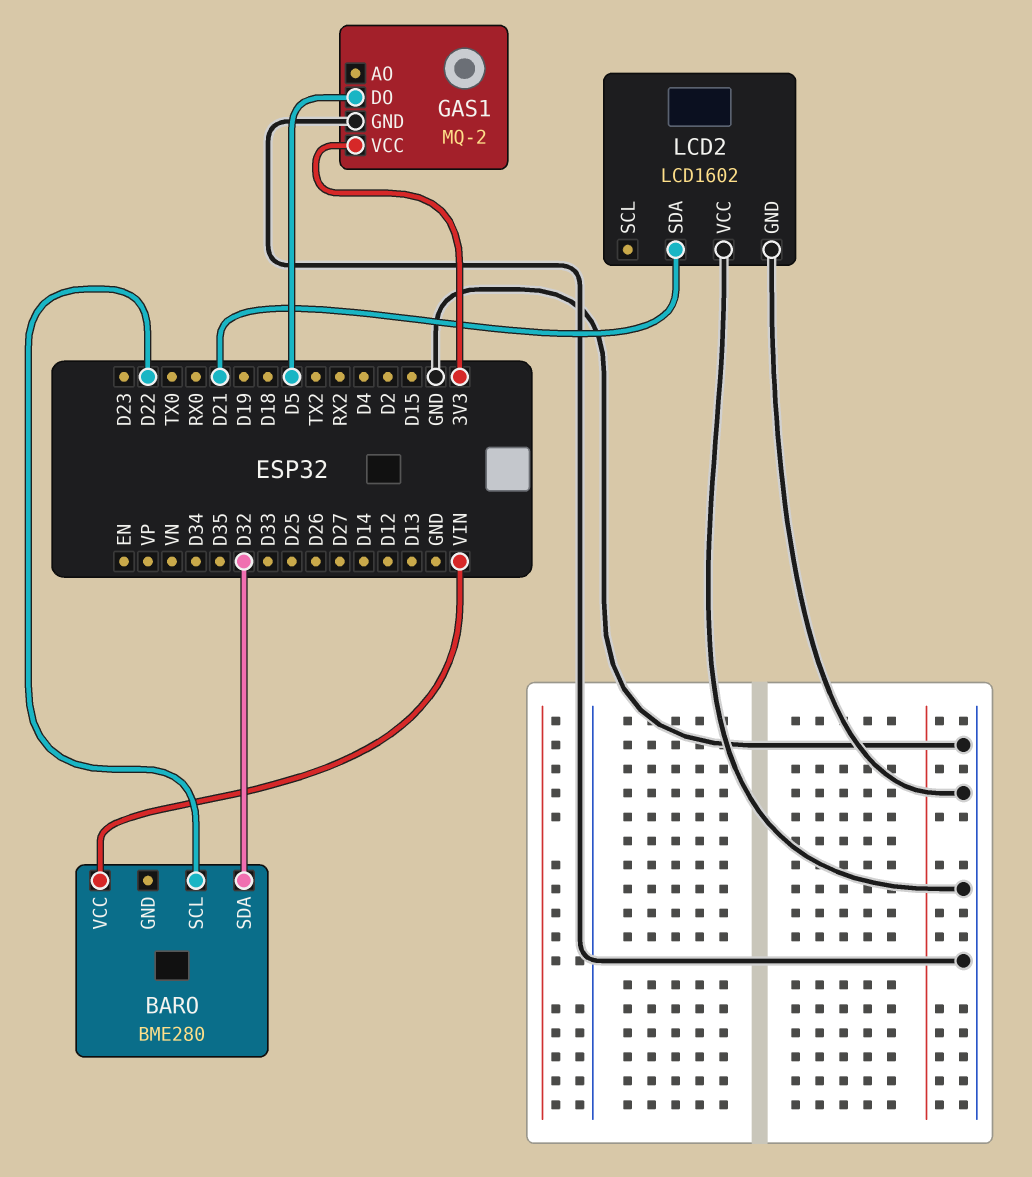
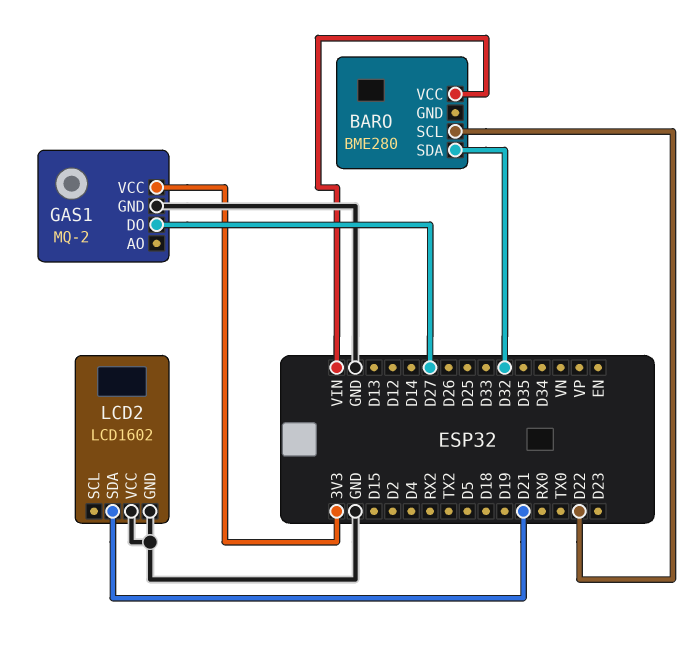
GAS1 pin DO: D5 -> D27

